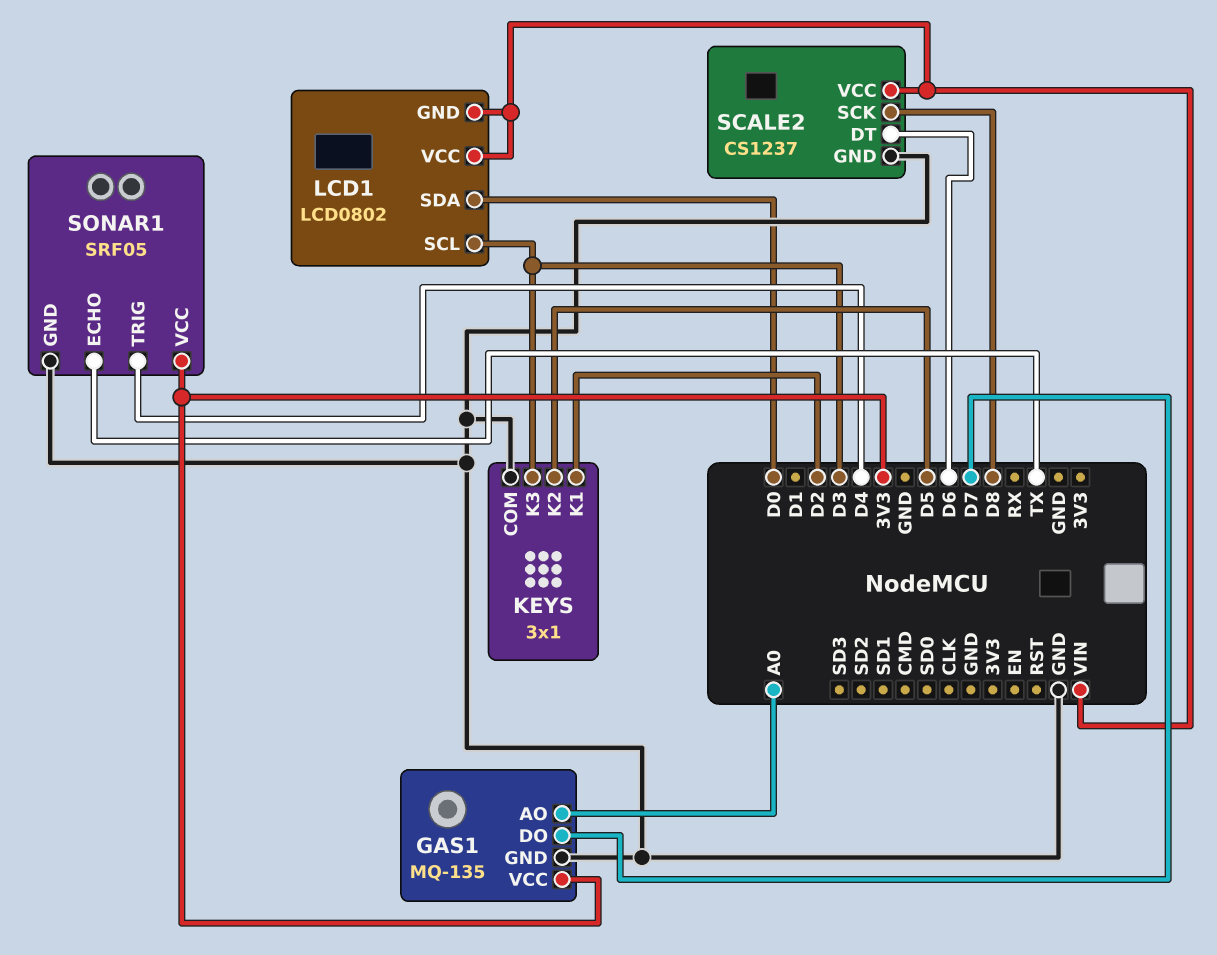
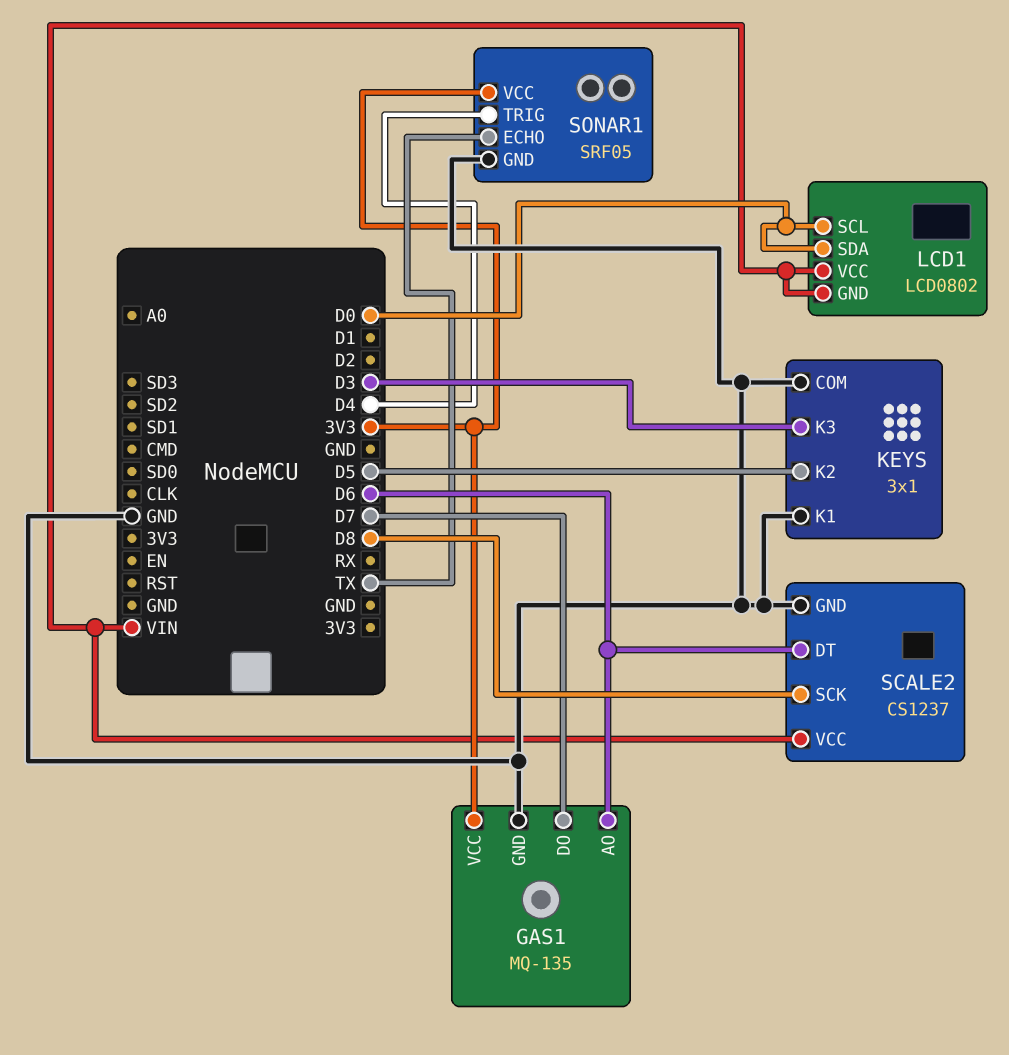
GAS1 pin AO: A0 -> D6
KEYS pin K1: D2 -> GND
LCD1 pin SCL: D3 -> D0

